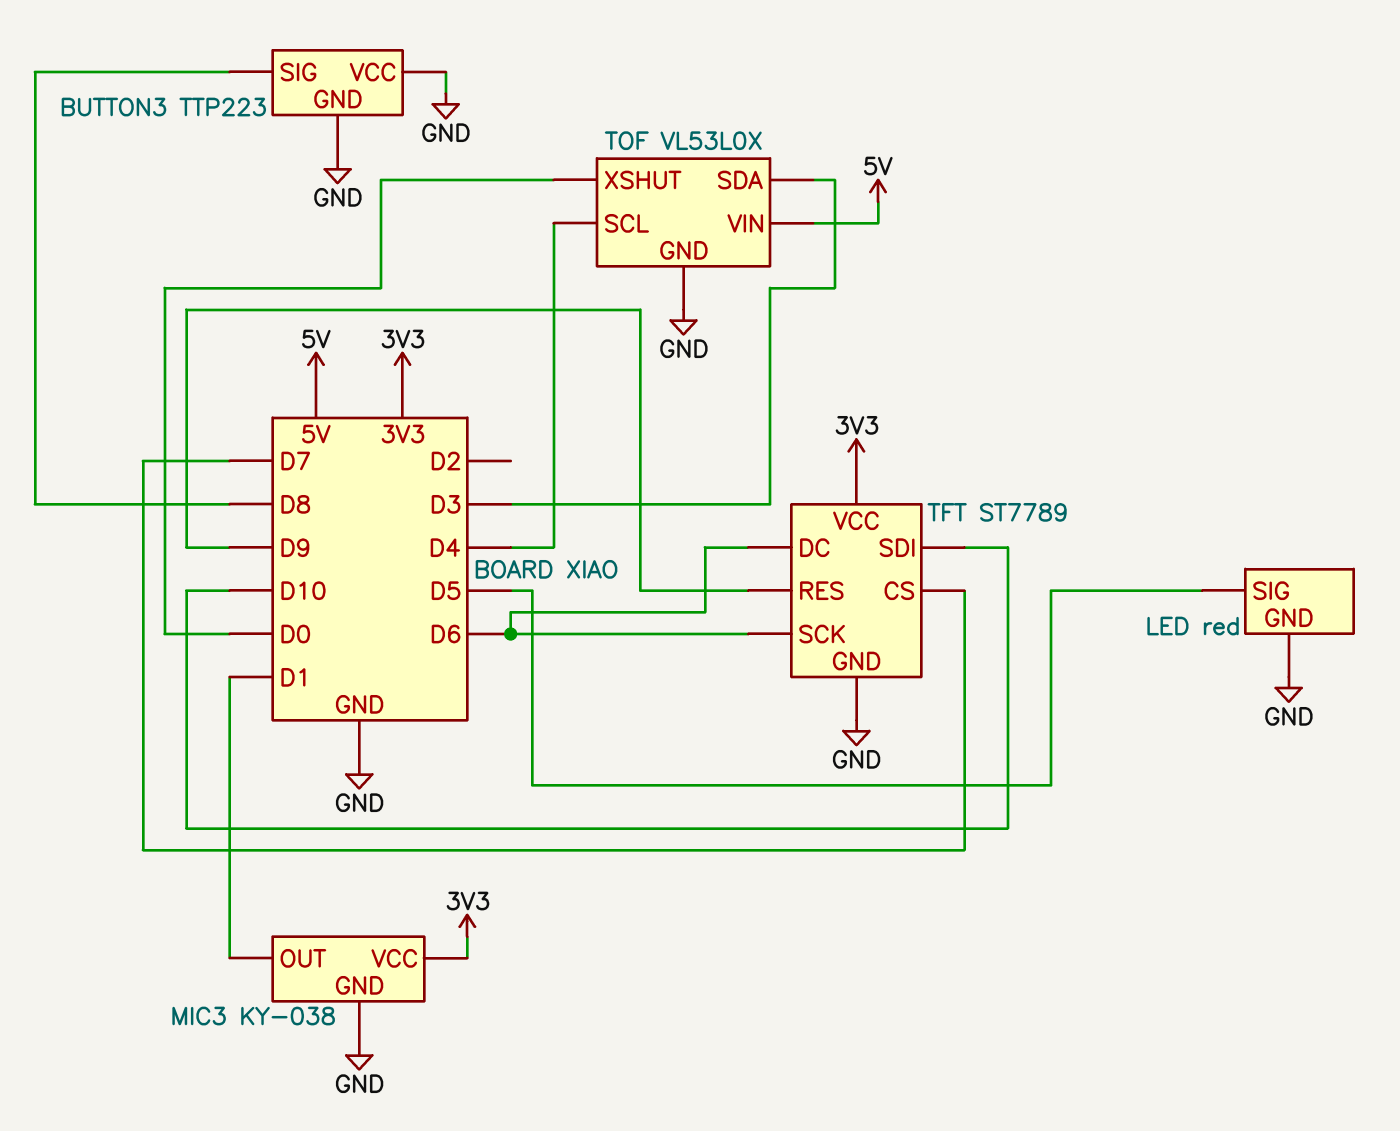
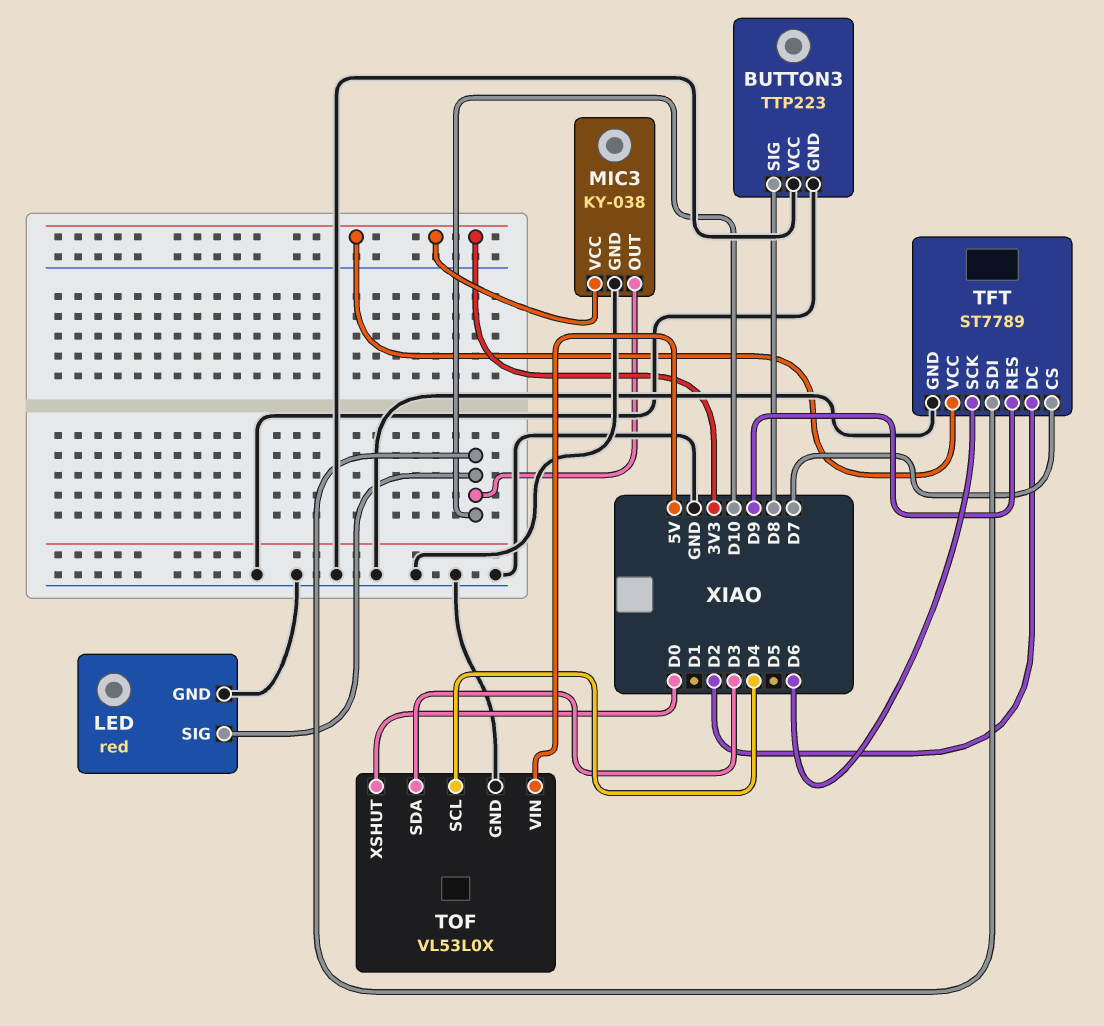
LED pin SIG: D5 -> D10
MIC3 pin OUT: D1 -> D10
TFT pin DC: D6 -> D2

